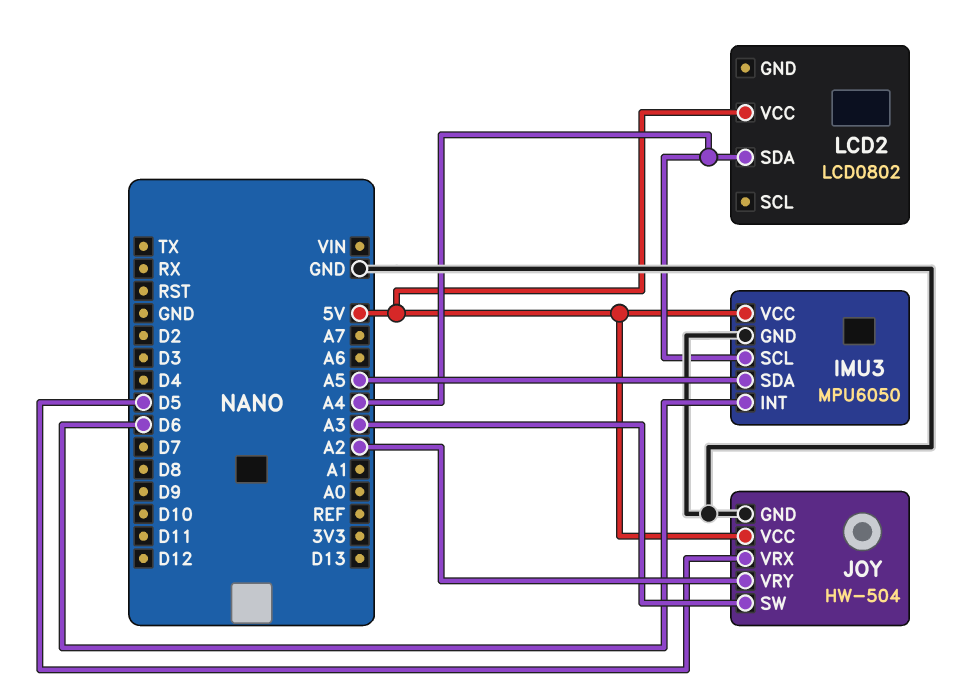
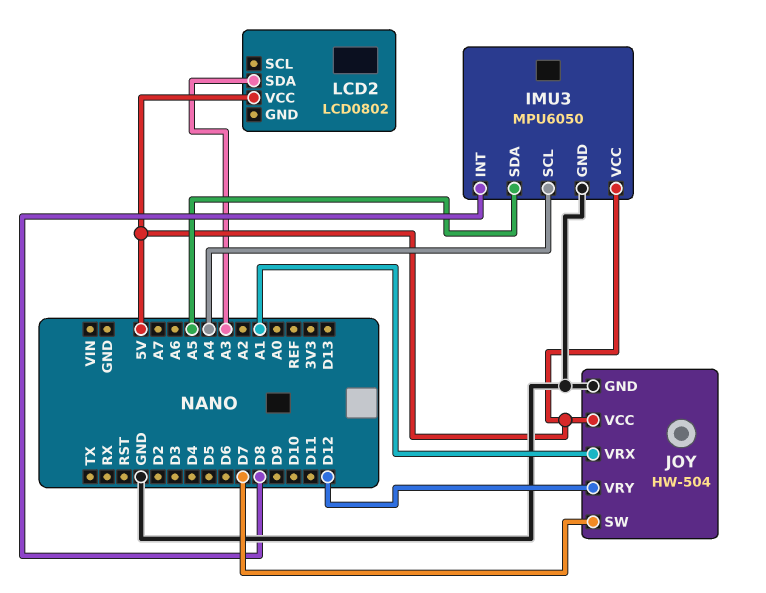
IMU3 pin INT: D6 -> D8
JOY pin SW: A3 -> D7
JOY pin VRX: D5 -> A1
JOY pin VRY: A2 -> D12
LCD2 pin SDA: A4 -> A3

